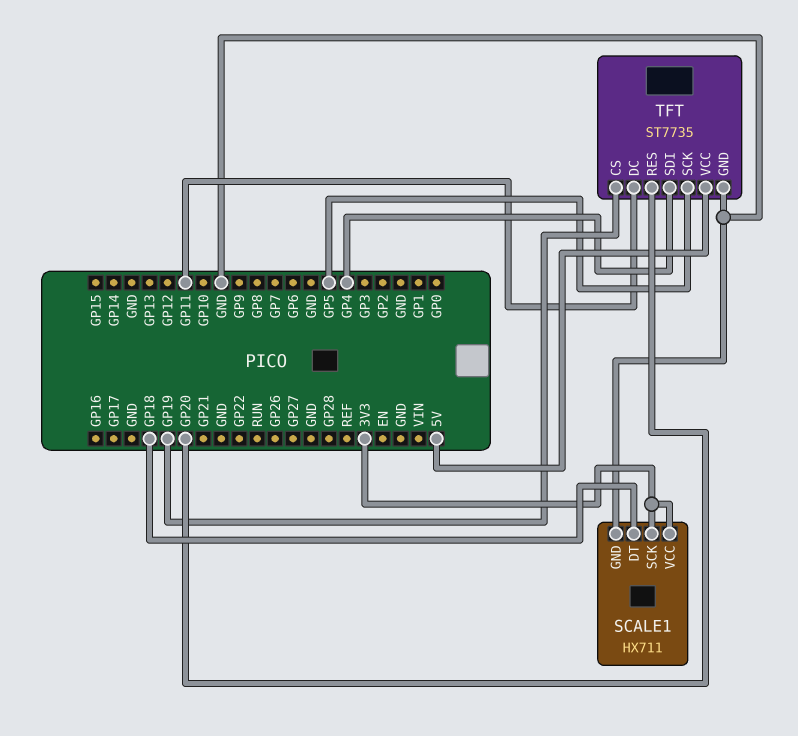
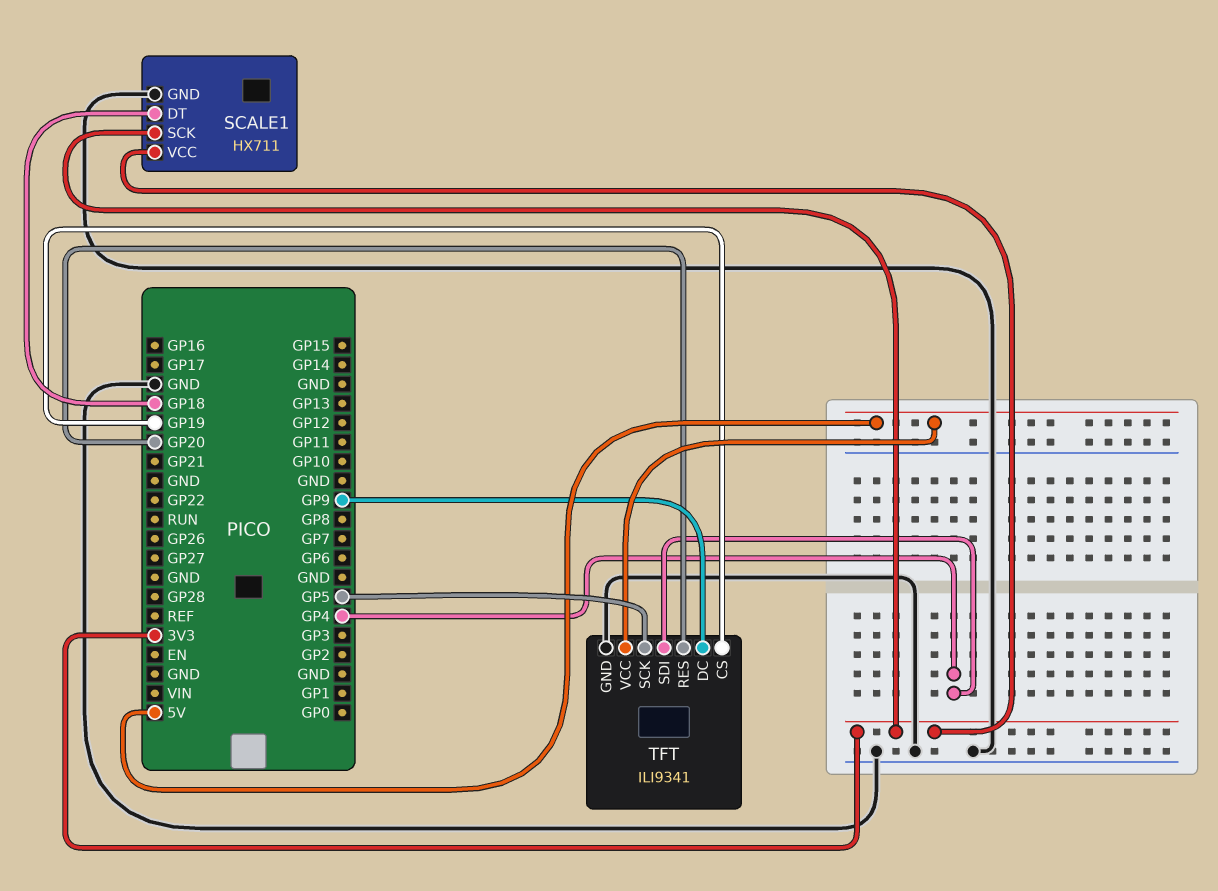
TFT: ST7735 -> ILI9341
TFT pin DC: GP11 -> GP9

